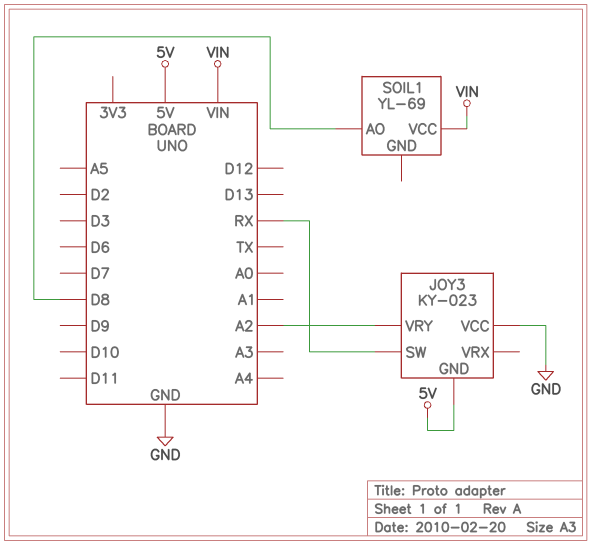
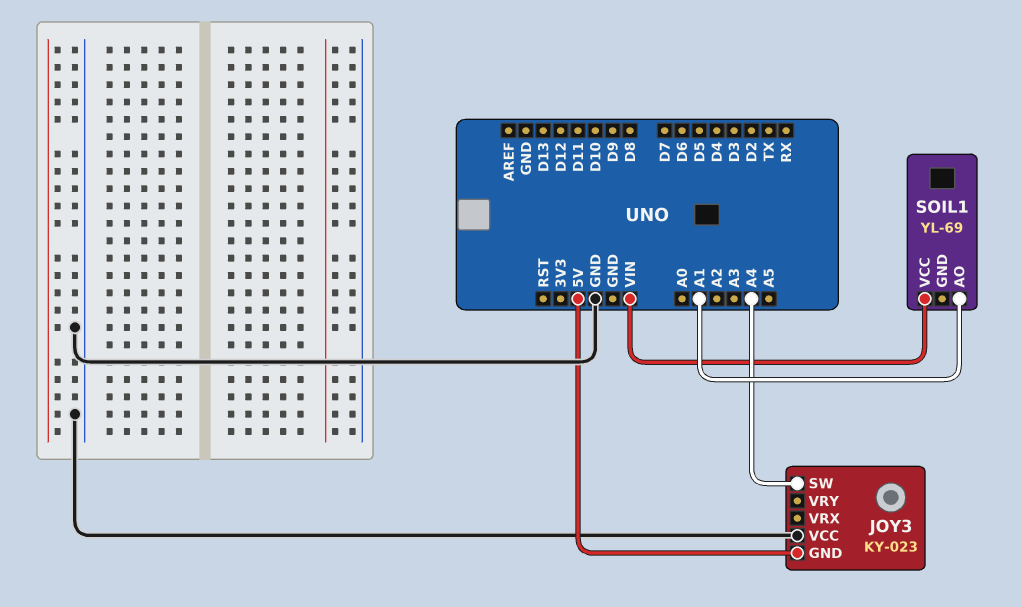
JOY3 pin SW: RX -> A4
JOY3 pin VRY: A2 -> none
SOIL1 pin AO: D8 -> A1

